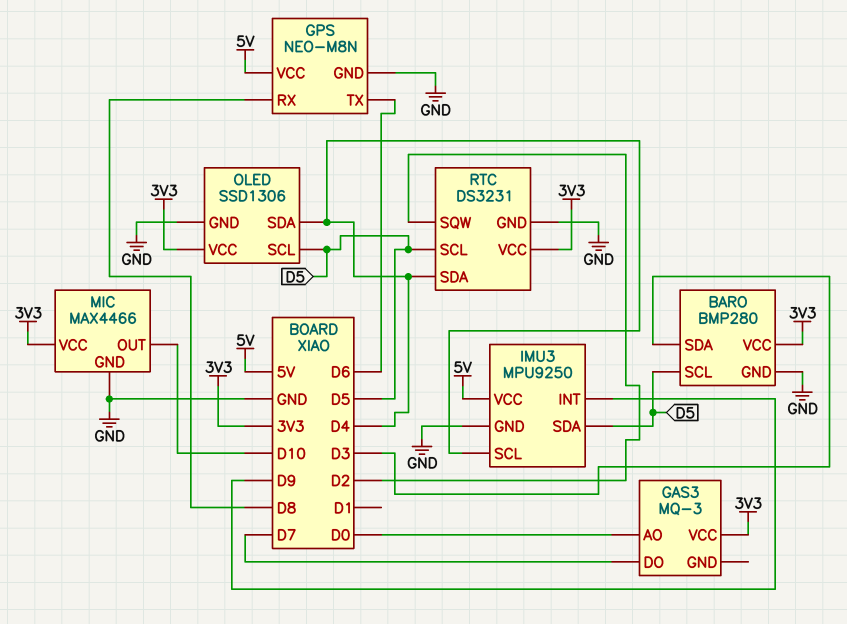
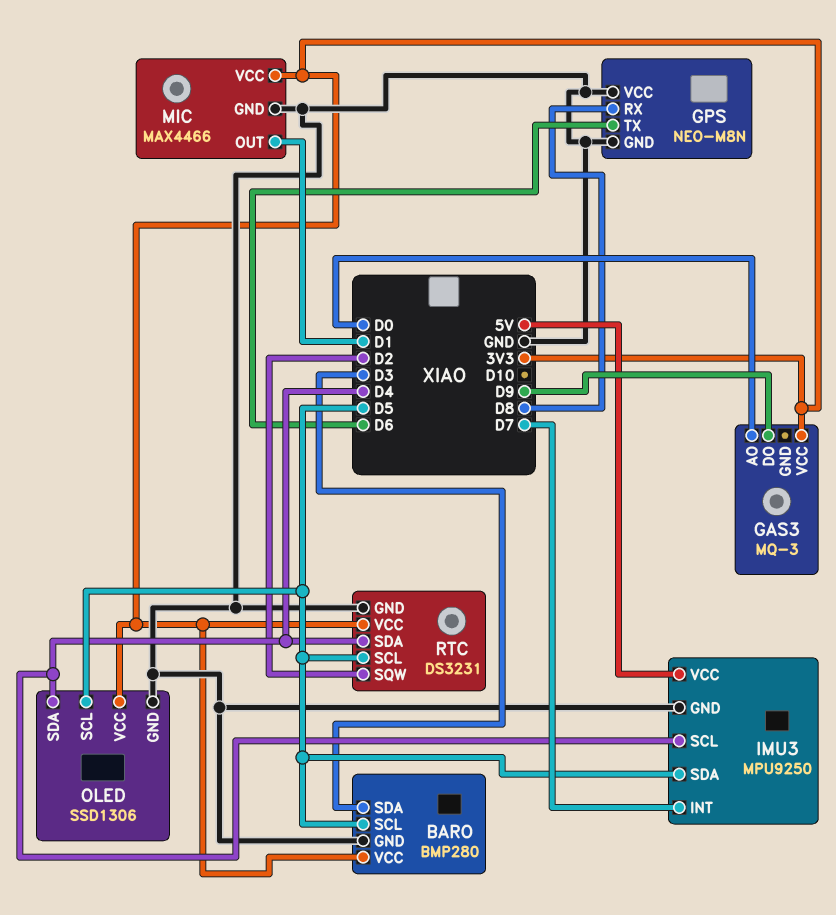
GAS3 pin DO: D7 -> D9
GPS pin VCC: 5V -> GND
IMU3 pin INT: D9 -> D7
MIC pin OUT: D10 -> D1

